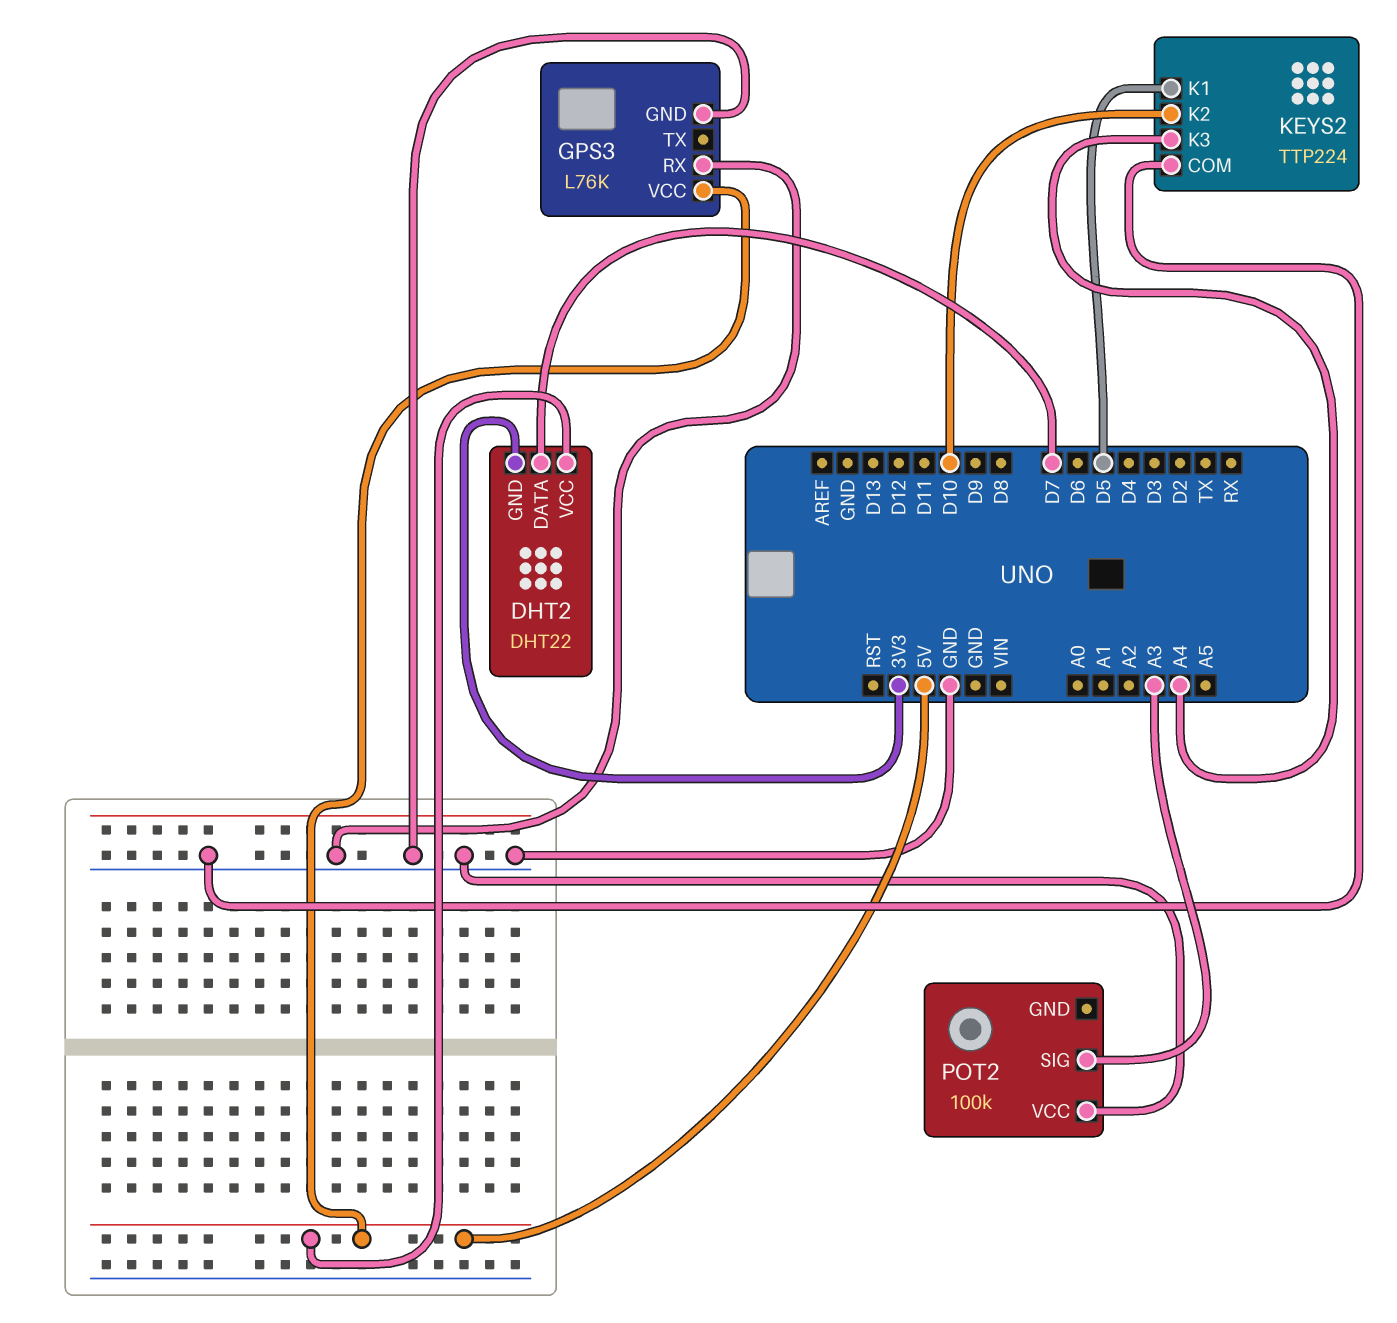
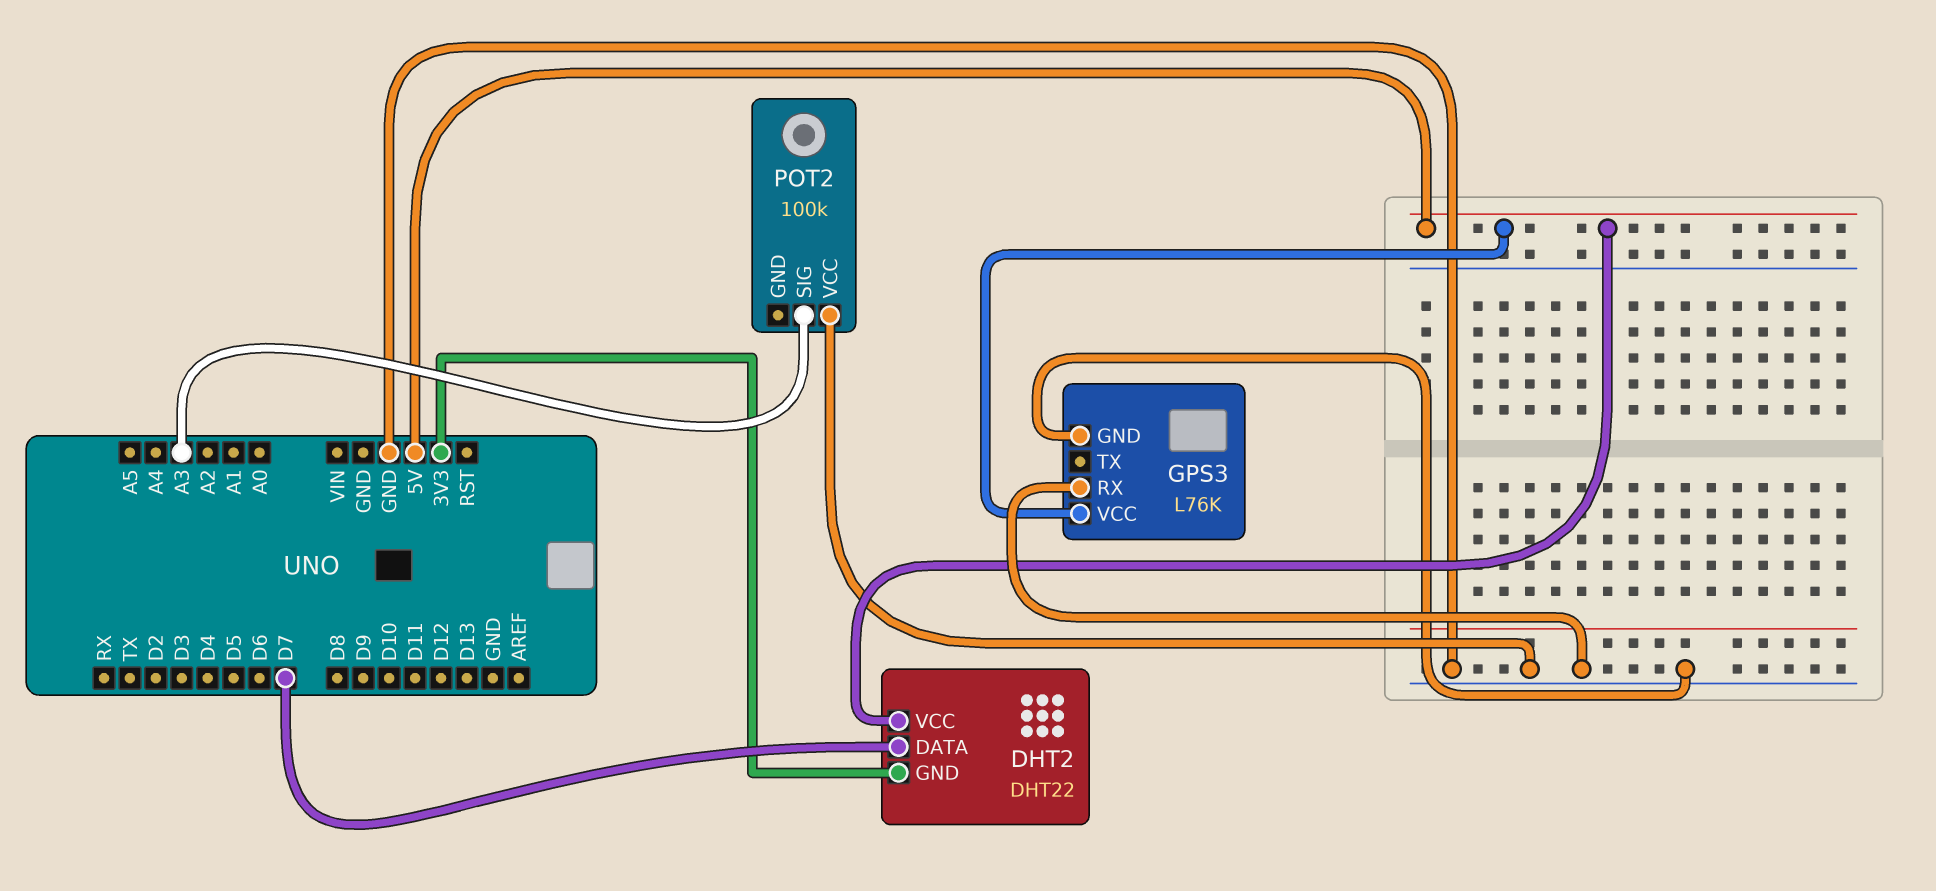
KEYS2: TTP224 -> none
KEYS2 pin COM: GND -> none
KEYS2 pin K1: D5 -> none
KEYS2 pin K2: D10 -> none
KEYS2 pin K3: A4 -> none

